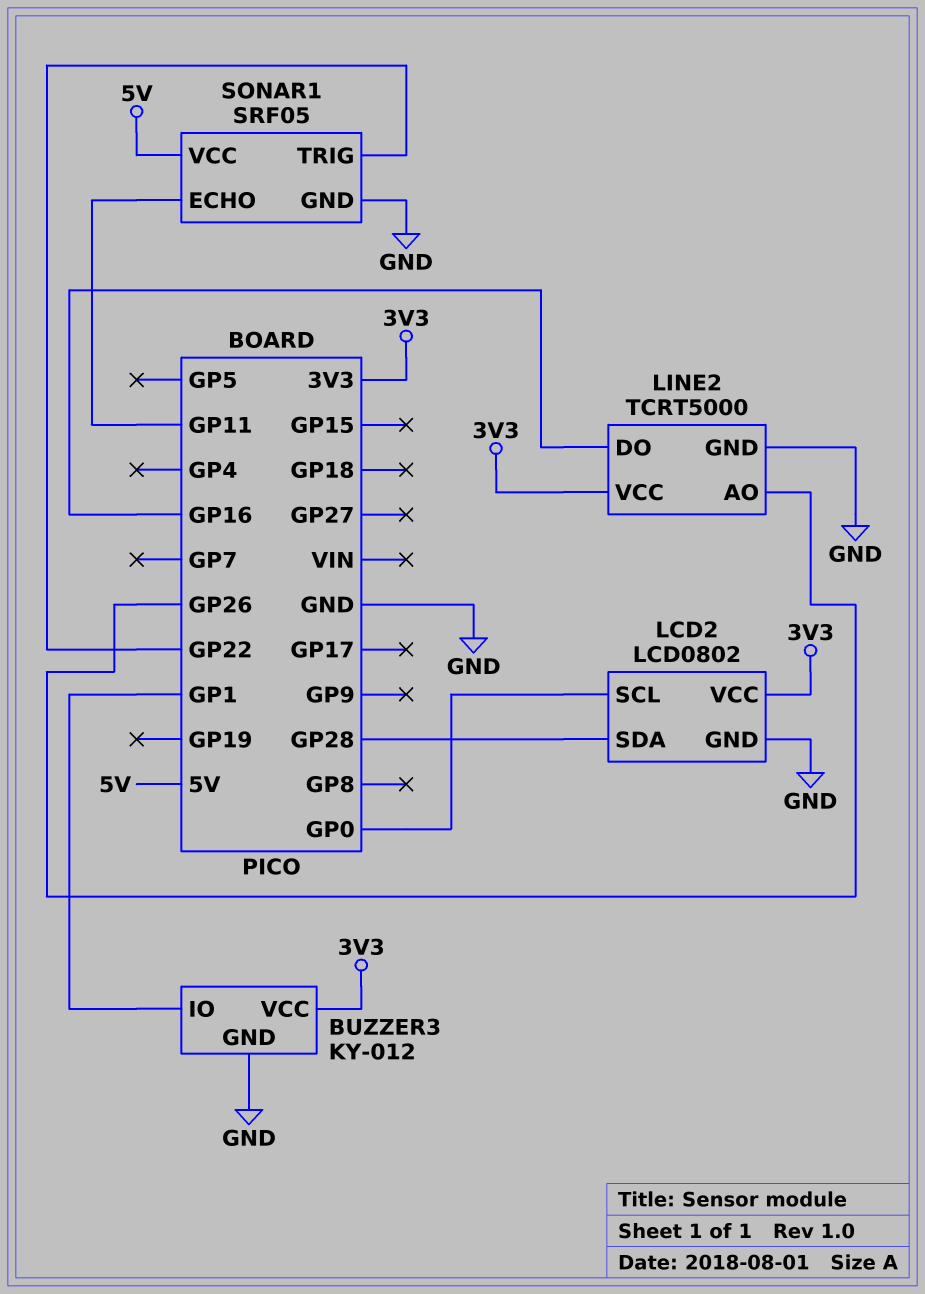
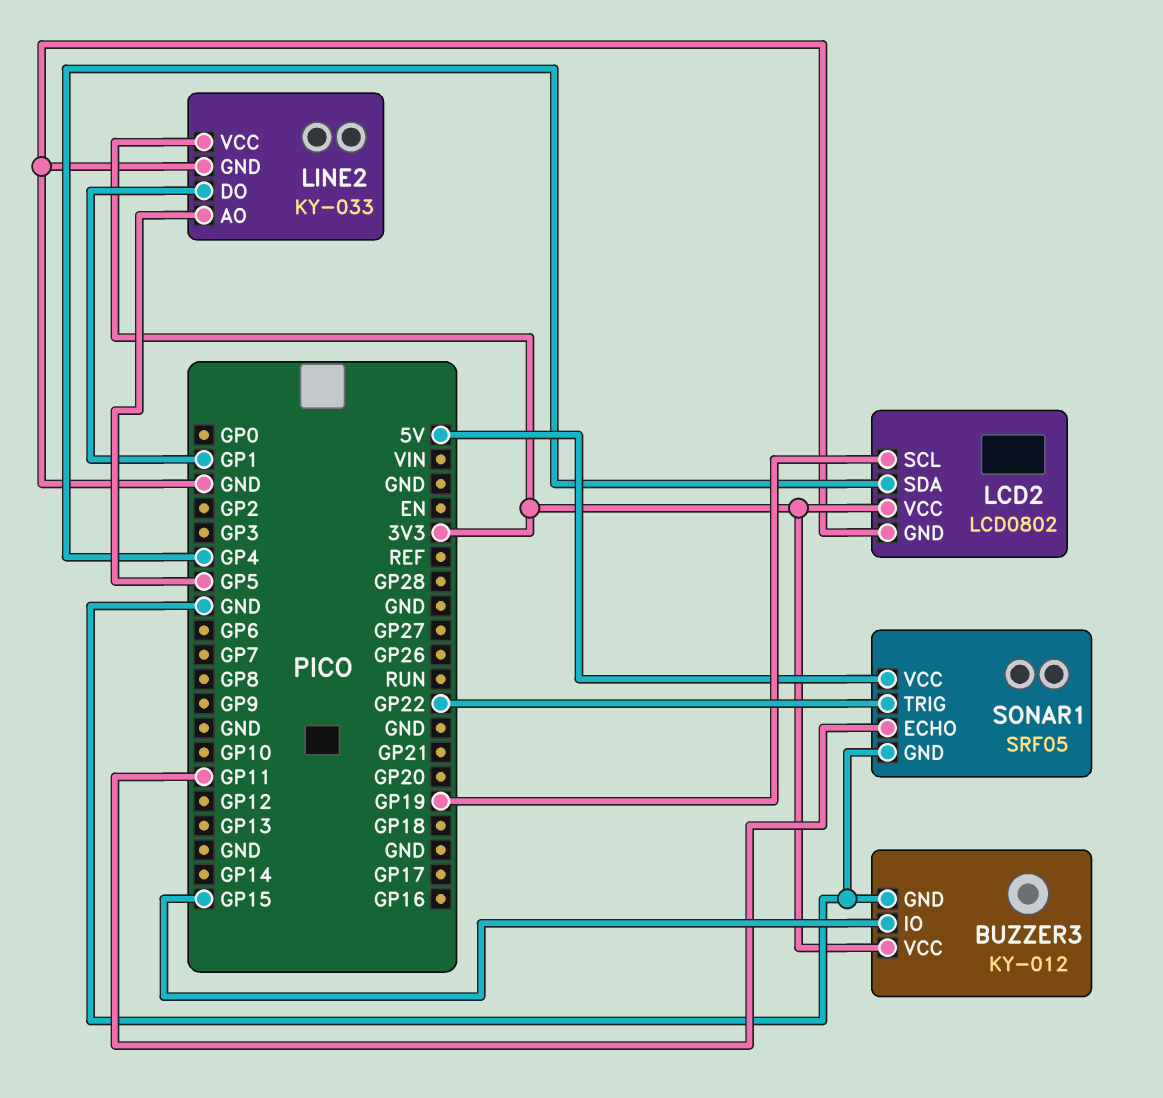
BUZZER3 pin IO: GP1 -> GP15
LCD2 pin SCL: GP0 -> GP19
LCD2 pin SDA: GP28 -> GP4
LINE2: TCRT5000 -> KY-033
LINE2 pin AO: GP26 -> GP5
LINE2 pin DO: GP16 -> GP1

